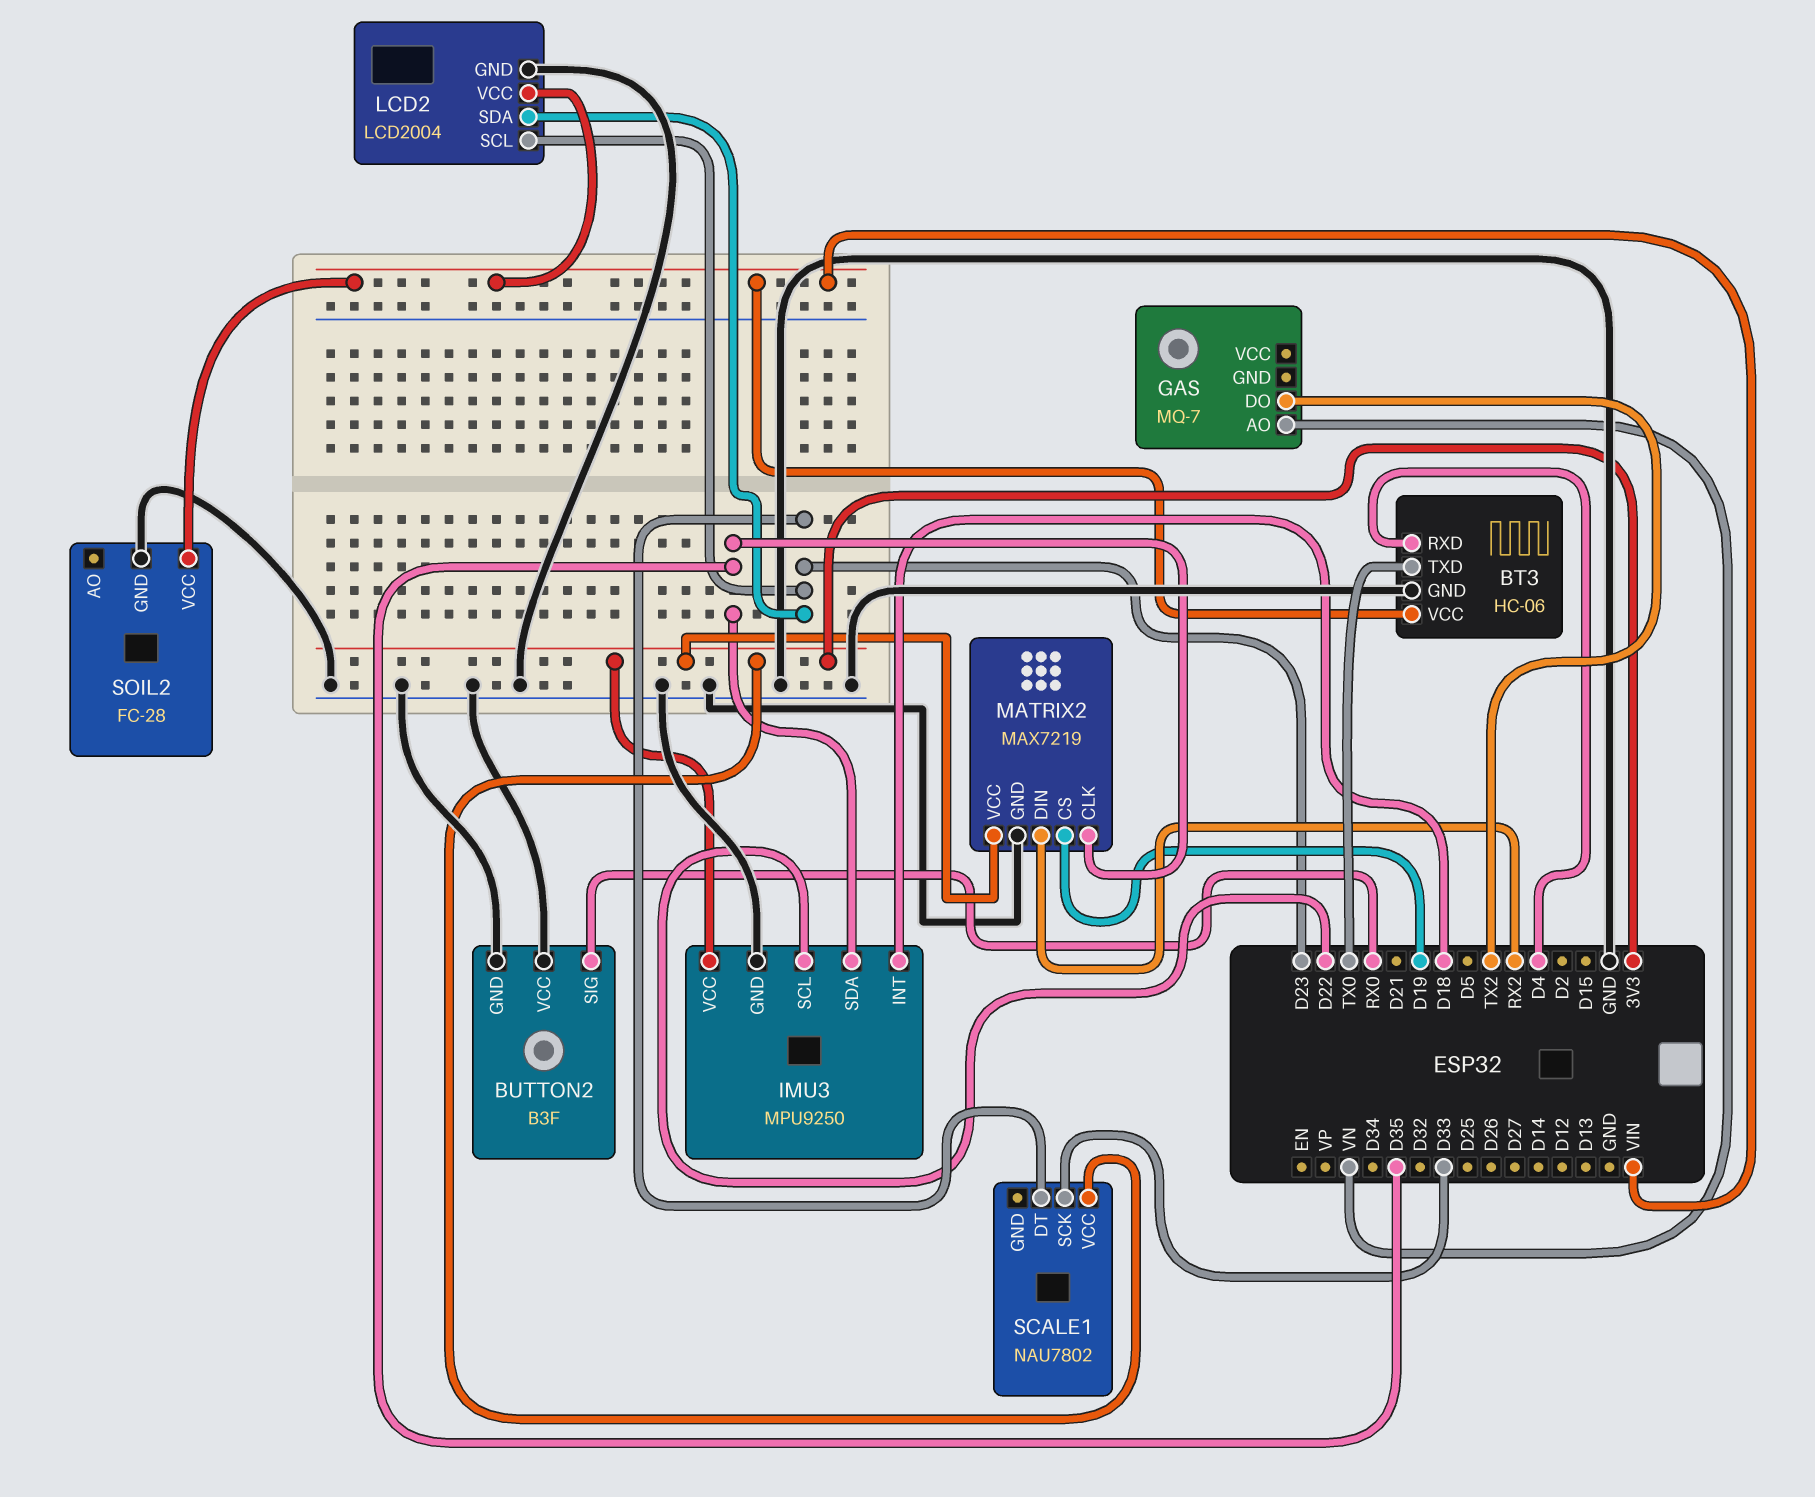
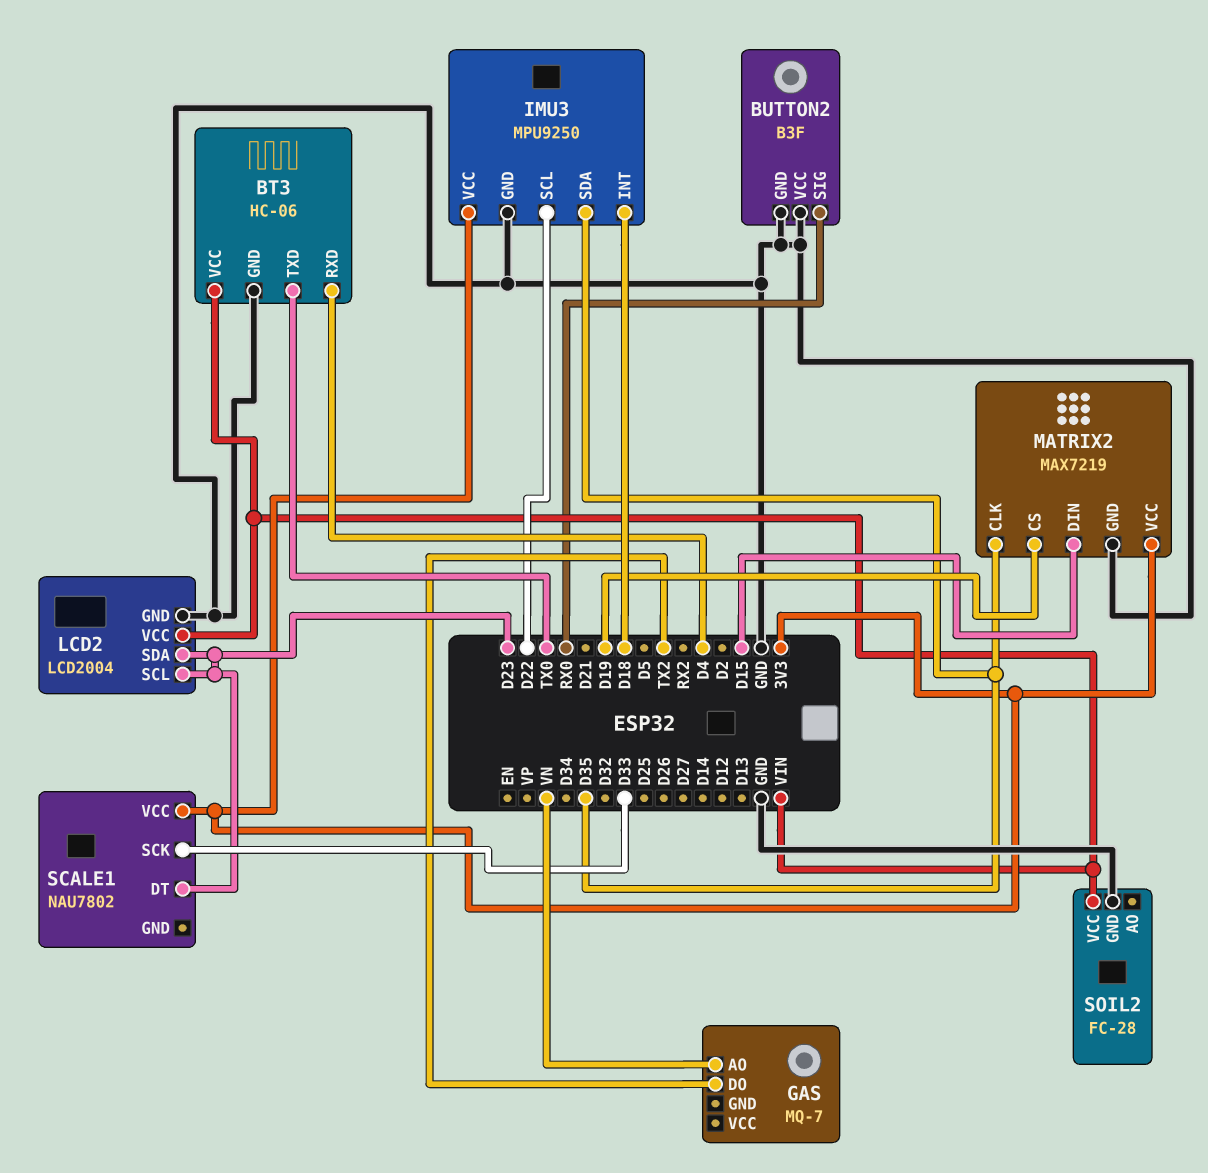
MATRIX2 pin DIN: RX2 -> D15

